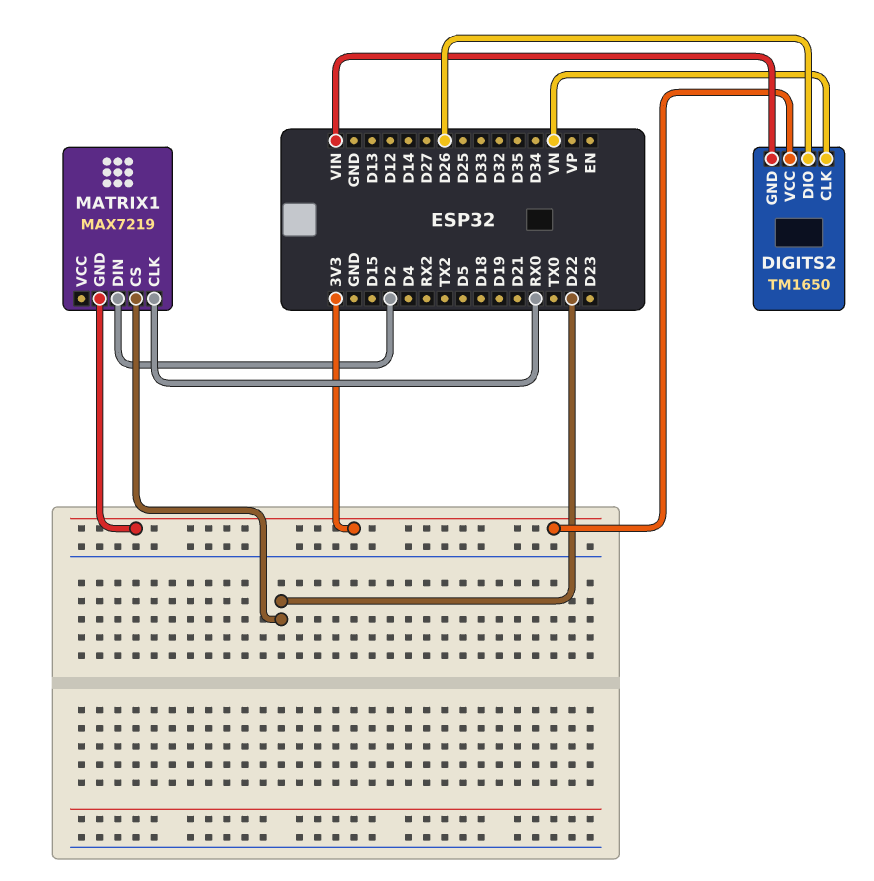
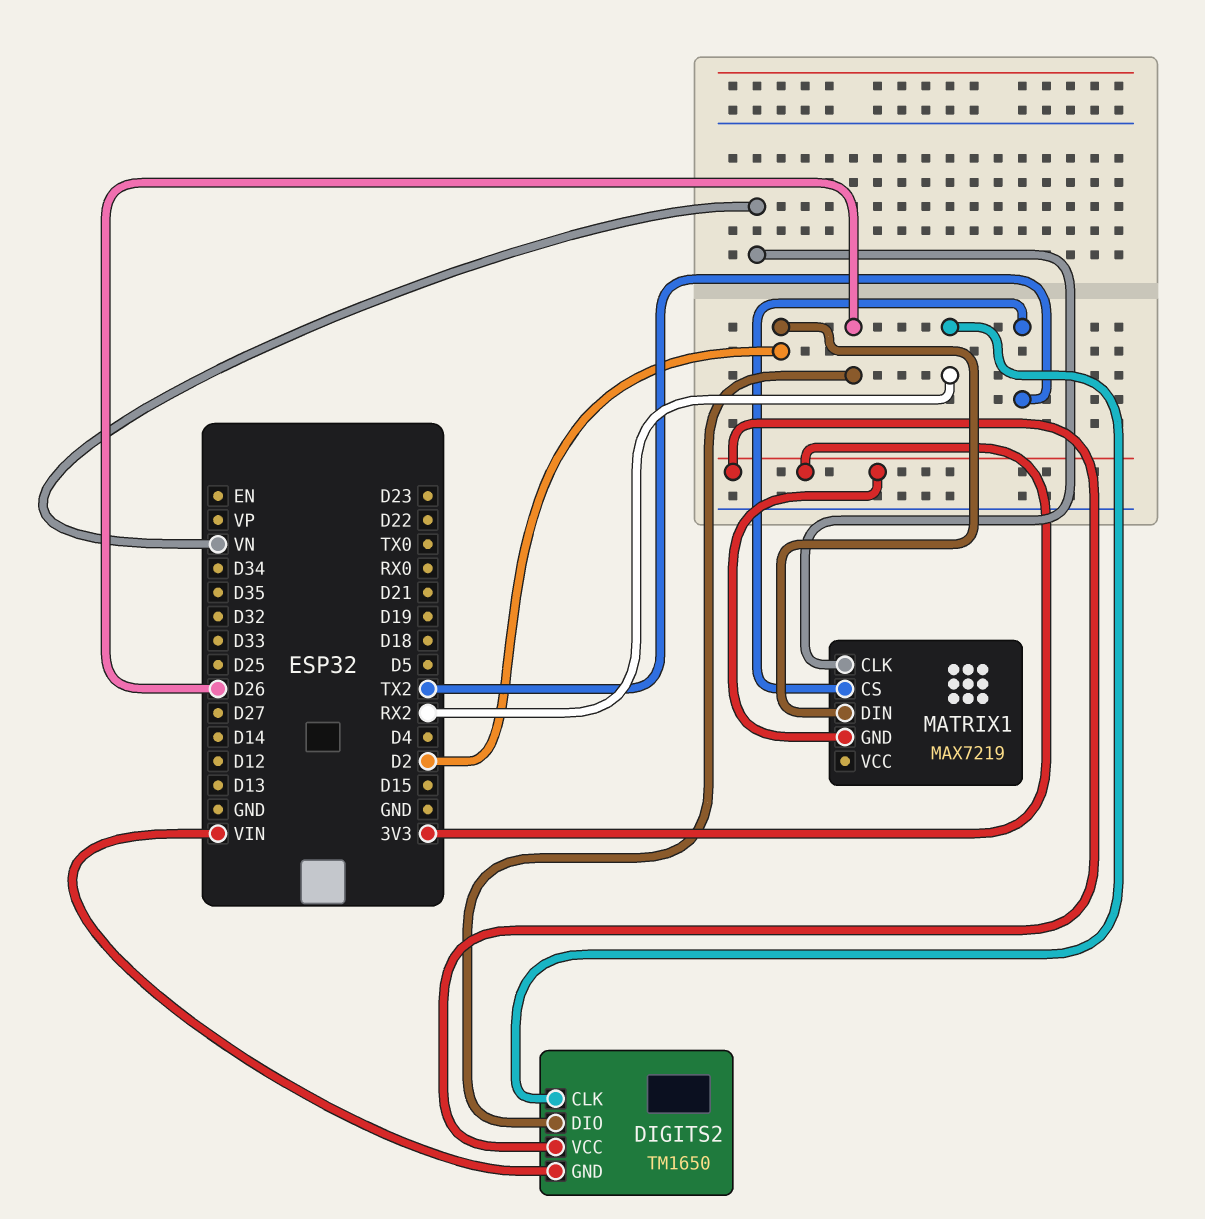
DIGITS2 pin CLK: VN -> RX2
MATRIX1 pin CLK: RX0 -> VN
MATRIX1 pin CS: D22 -> TX2

